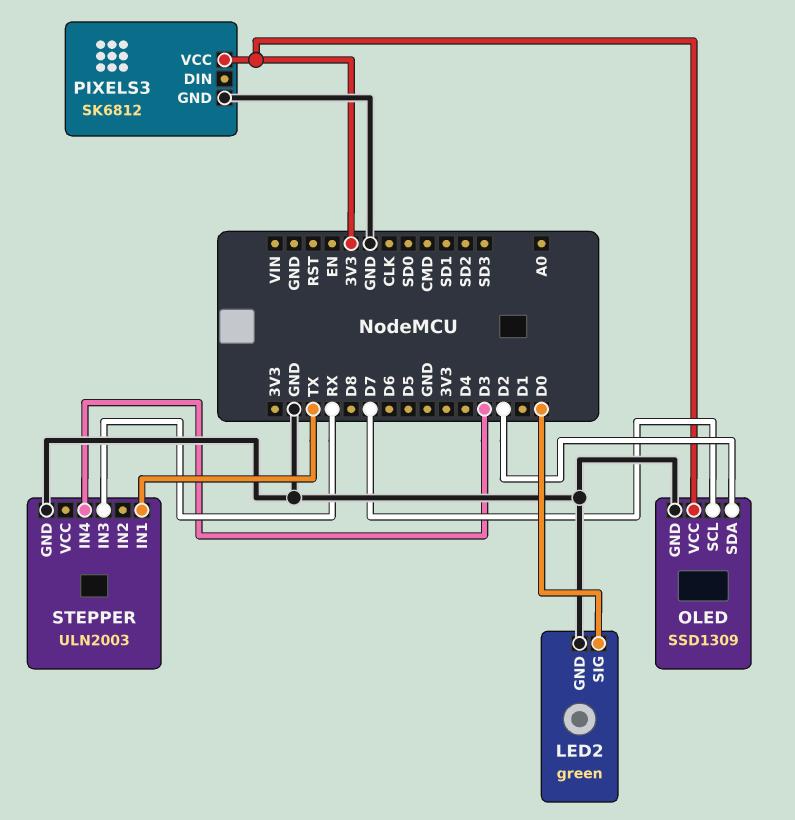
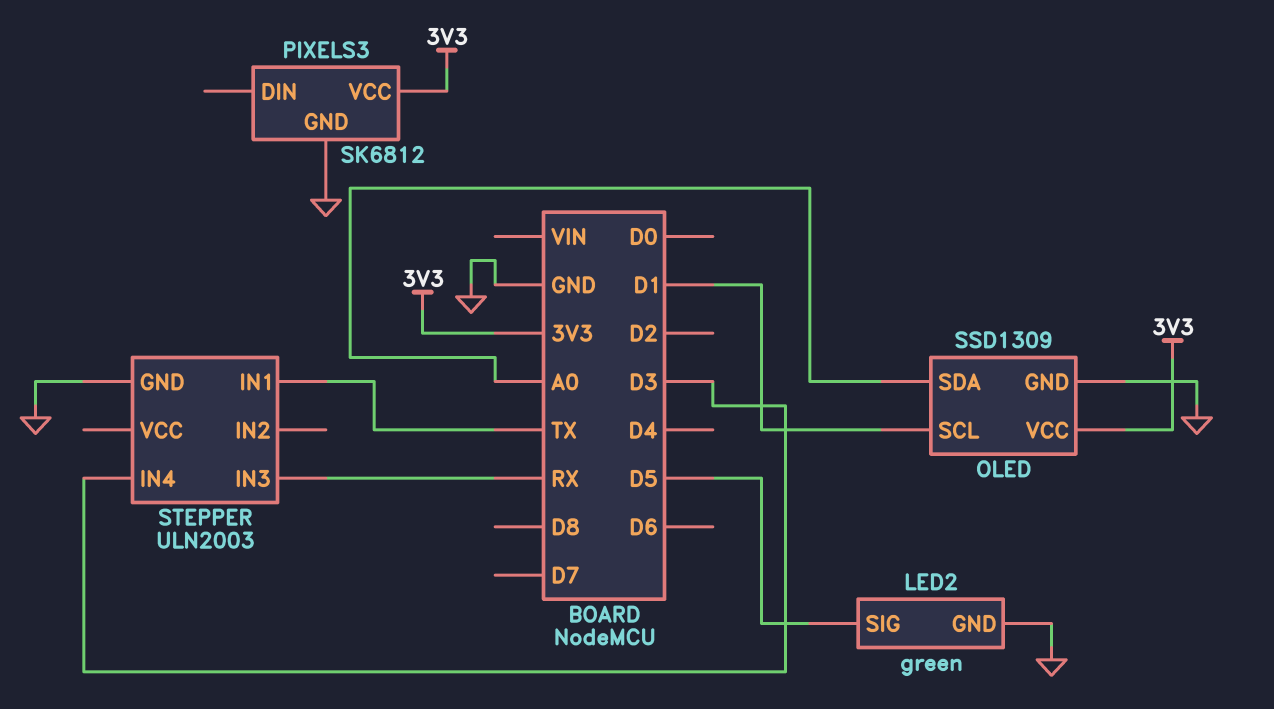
LED2 pin SIG: D0 -> D5
OLED pin SCL: D7 -> D1
OLED pin SDA: D2 -> A0

